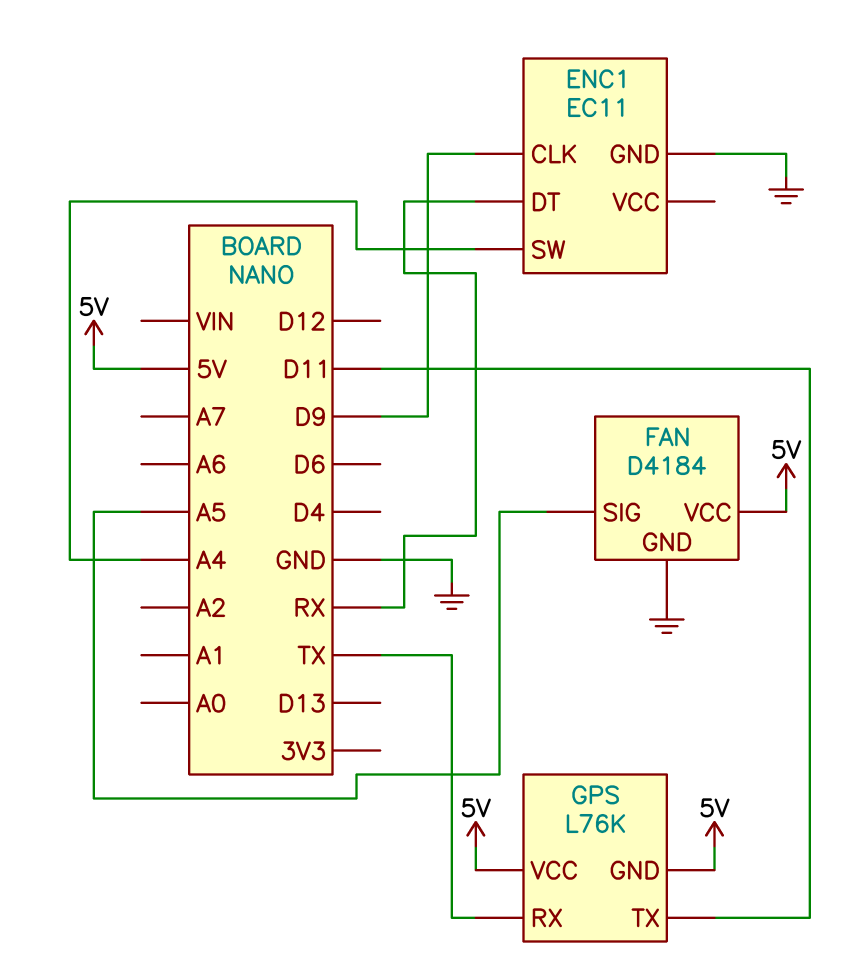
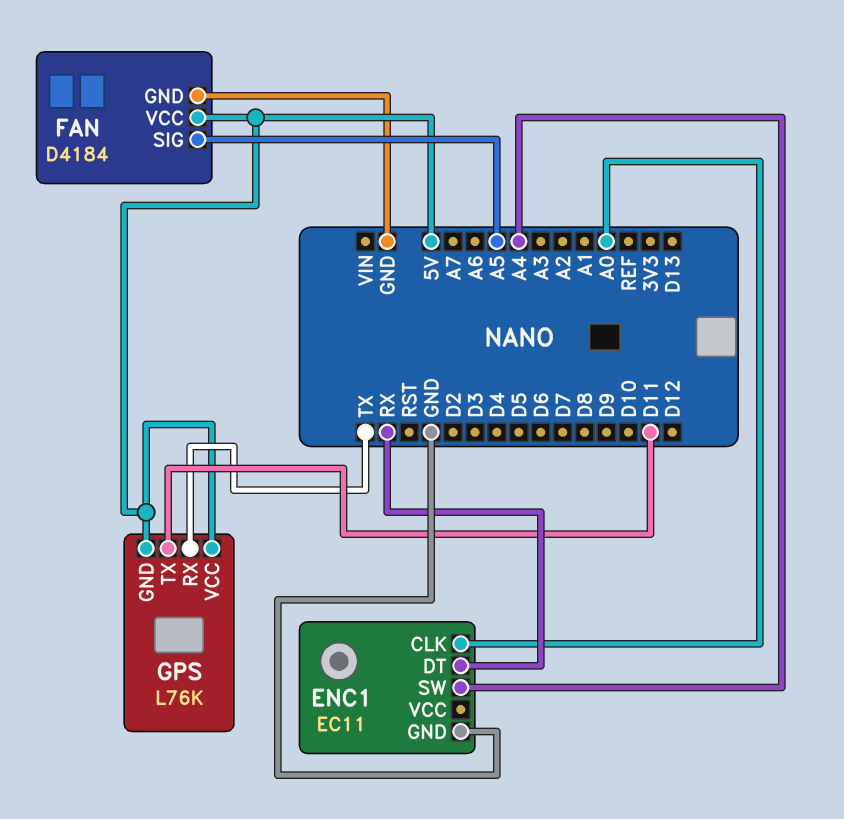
ENC1 pin CLK: D9 -> A0

